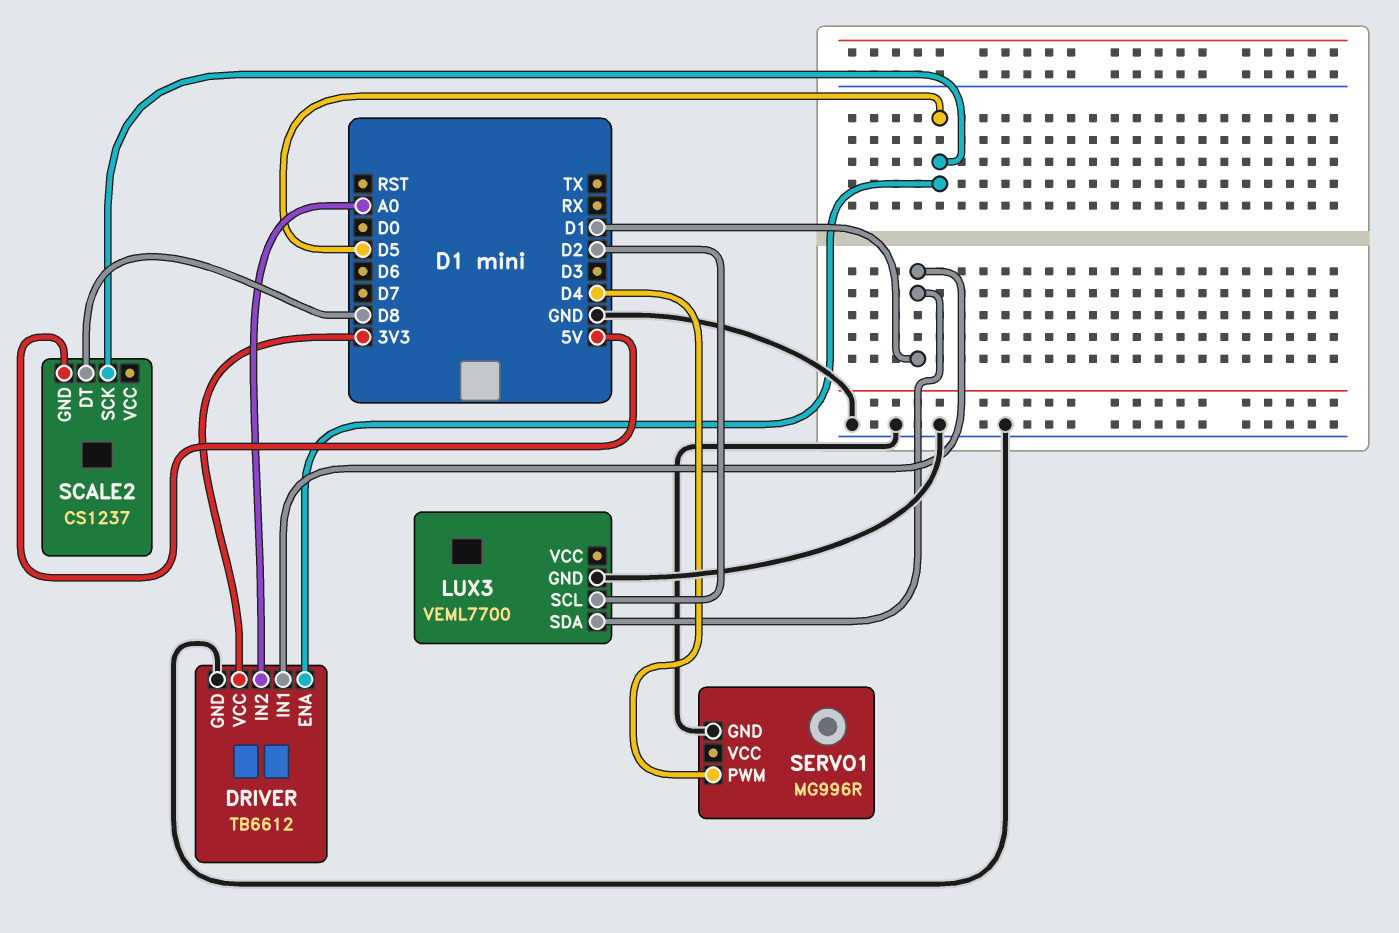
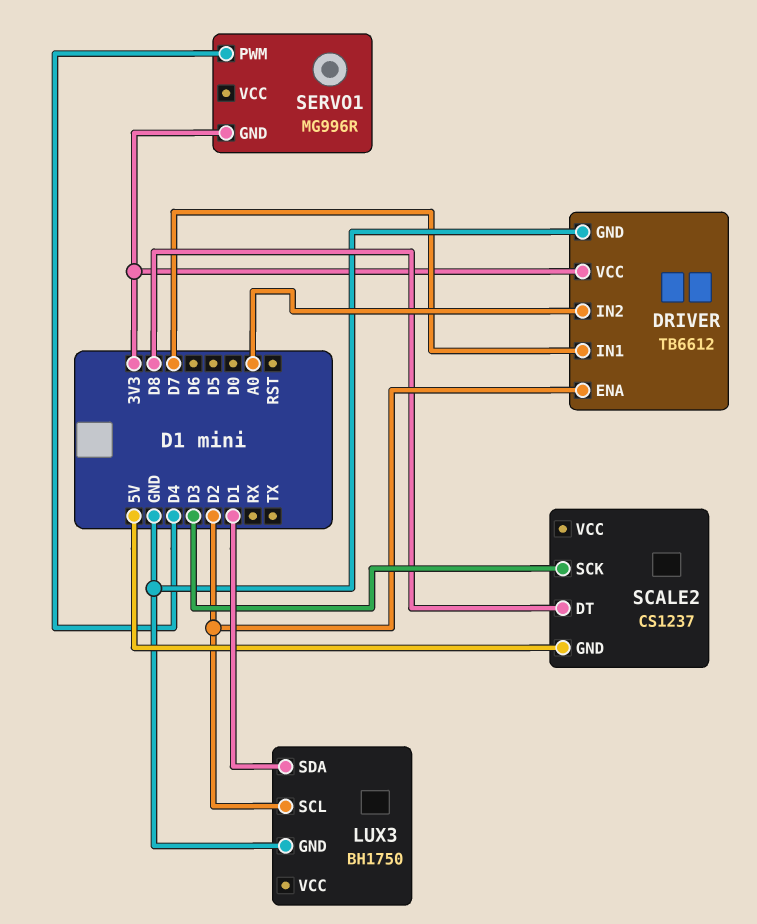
DRIVER pin ENA: D5 -> D2
DRIVER pin IN1: D1 -> D7
LUX3: VEML7700 -> BH1750
SCALE2 pin SCK: D5 -> D3
SERVO1 pin GND: GND -> 3V3

